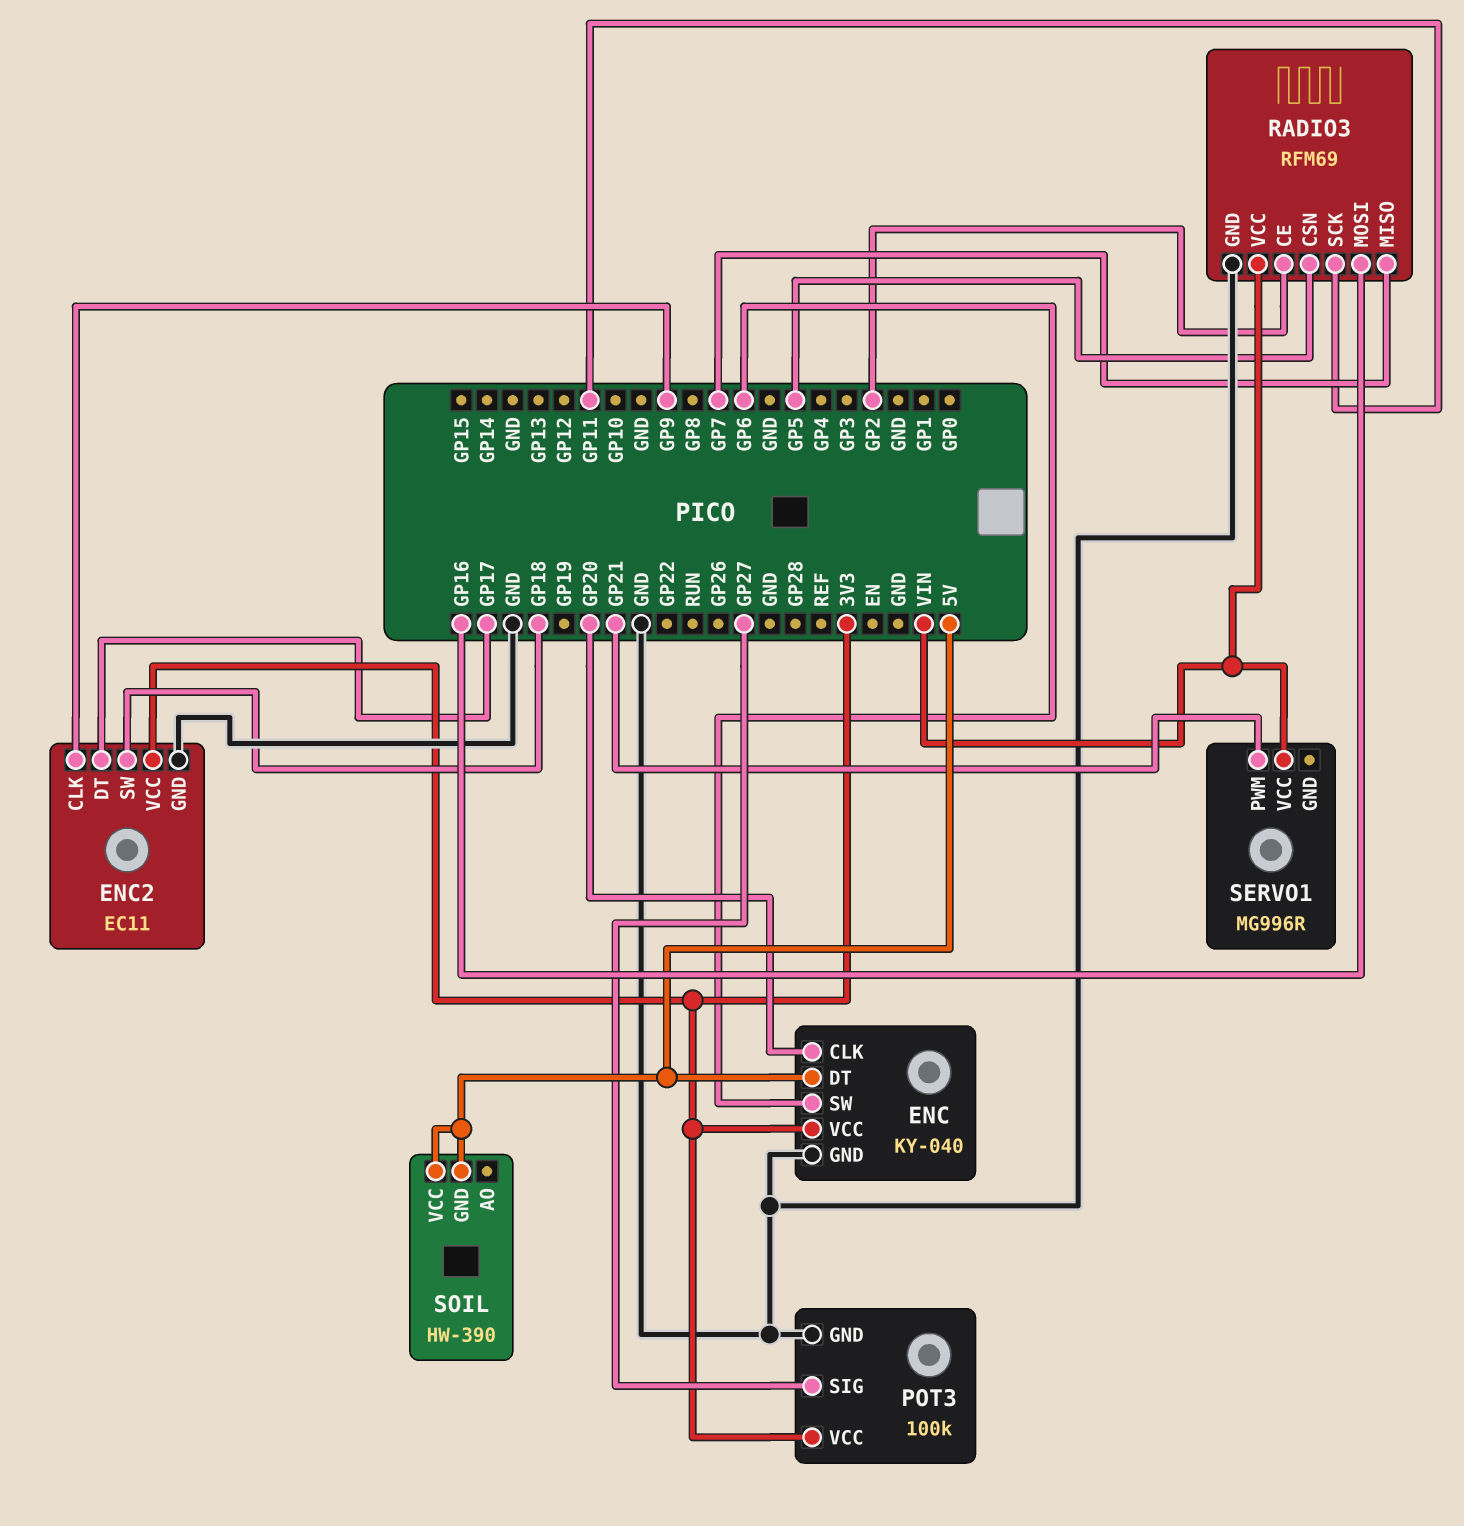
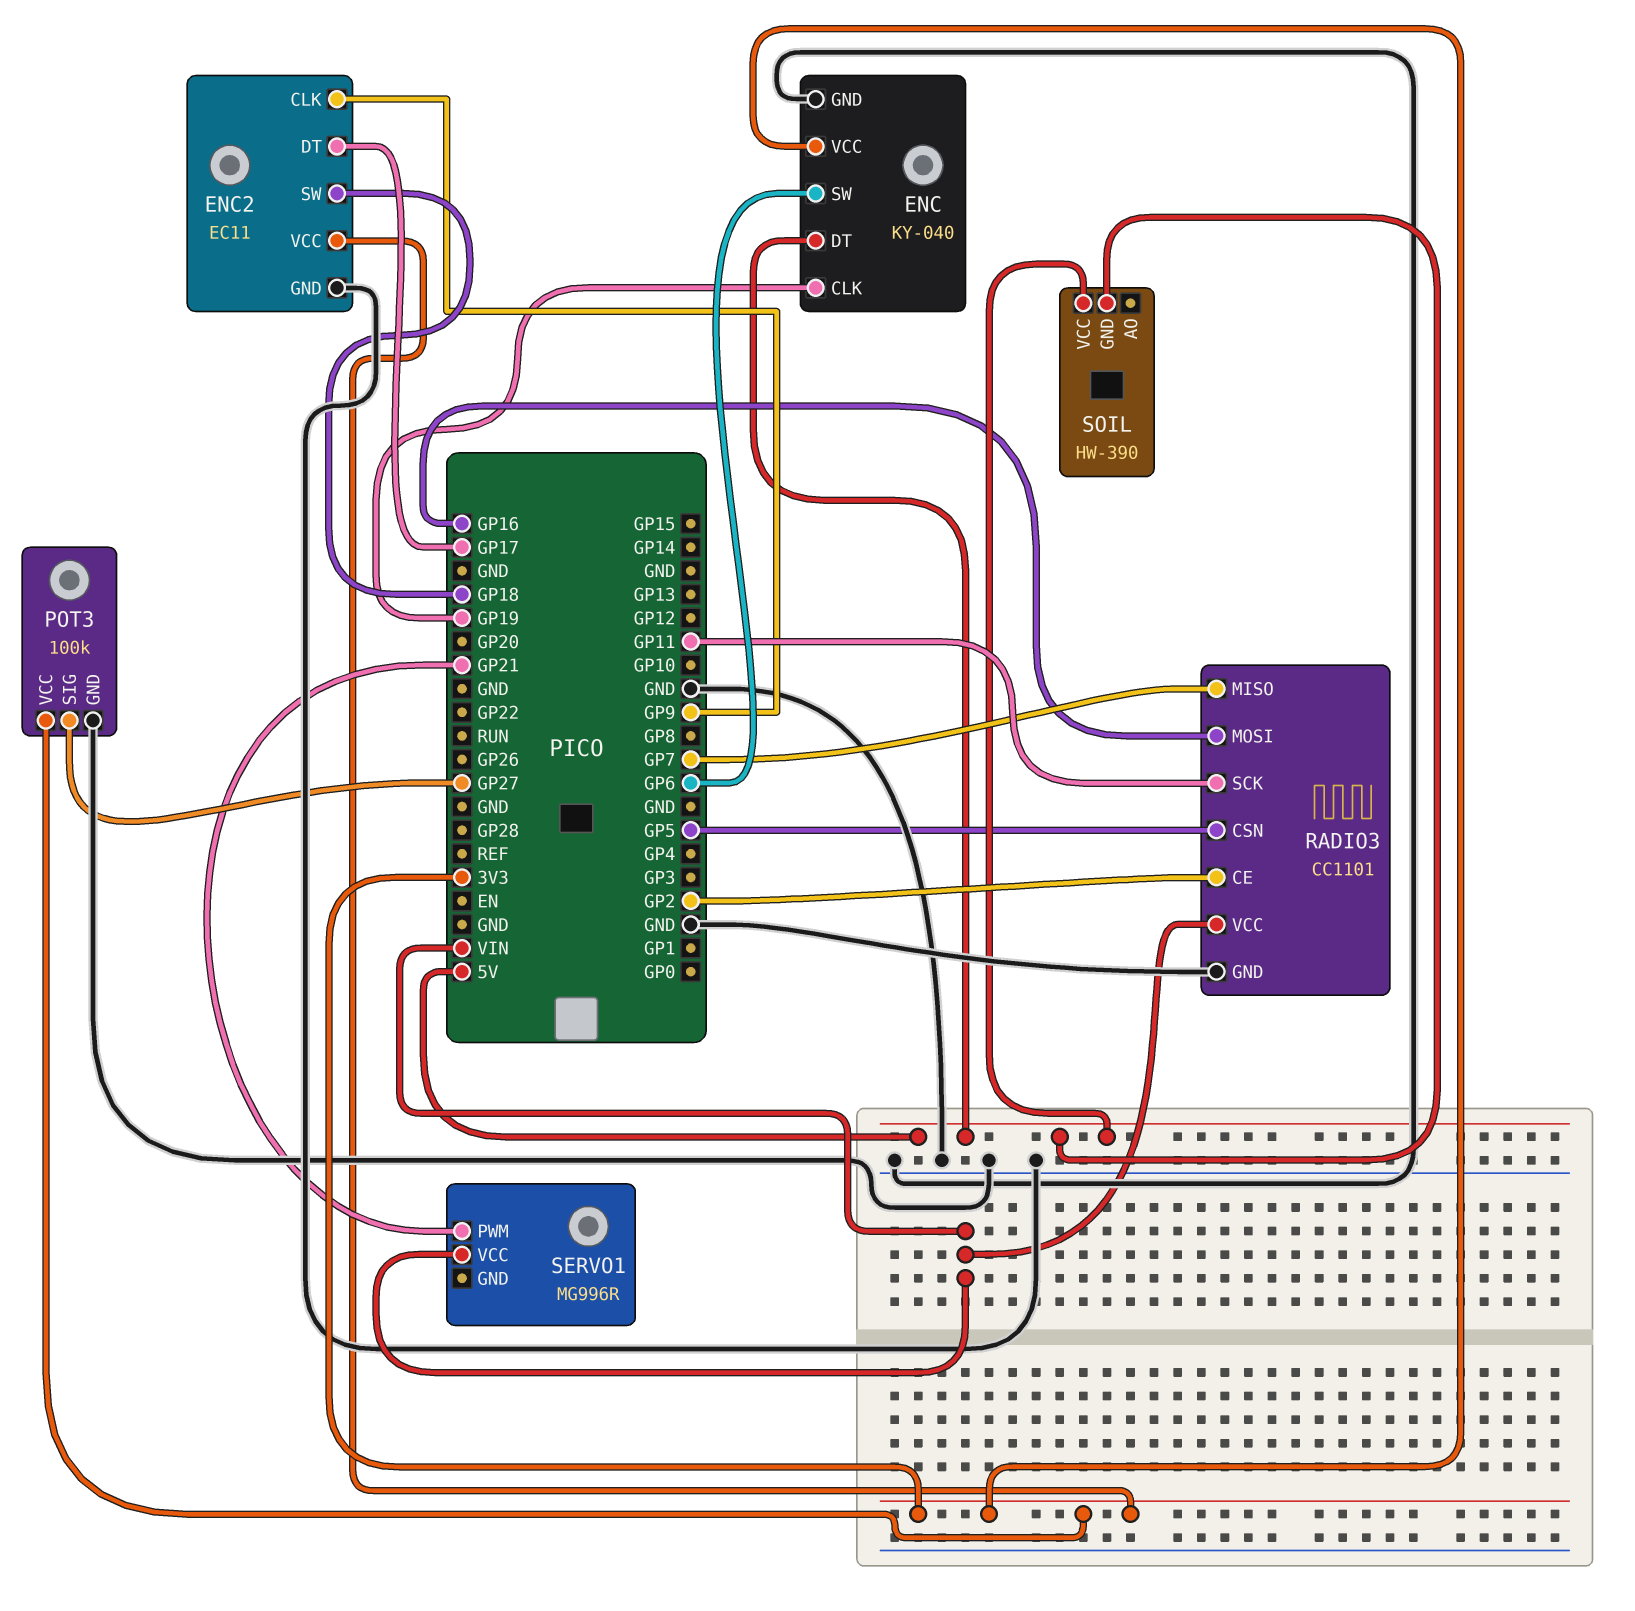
ENC pin CLK: GP20 -> GP19
RADIO3: RFM69 -> CC1101

